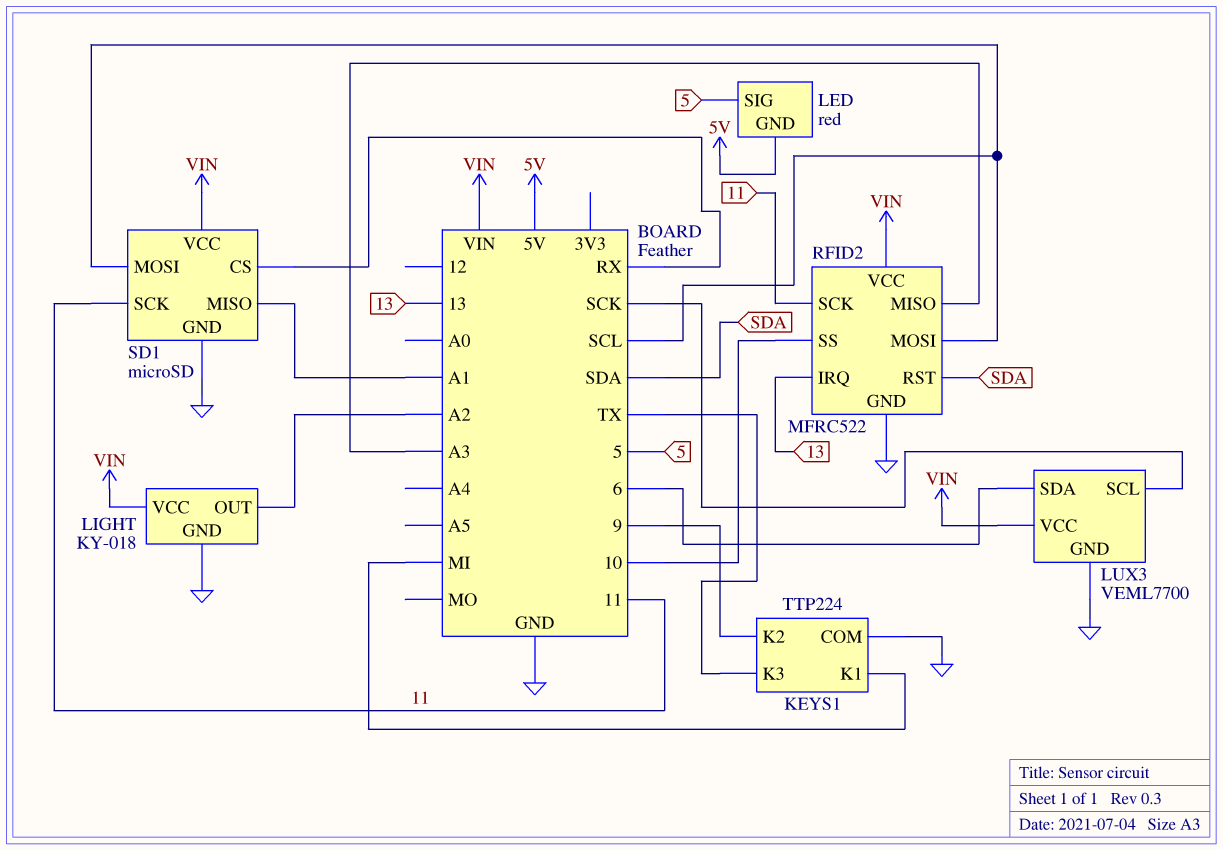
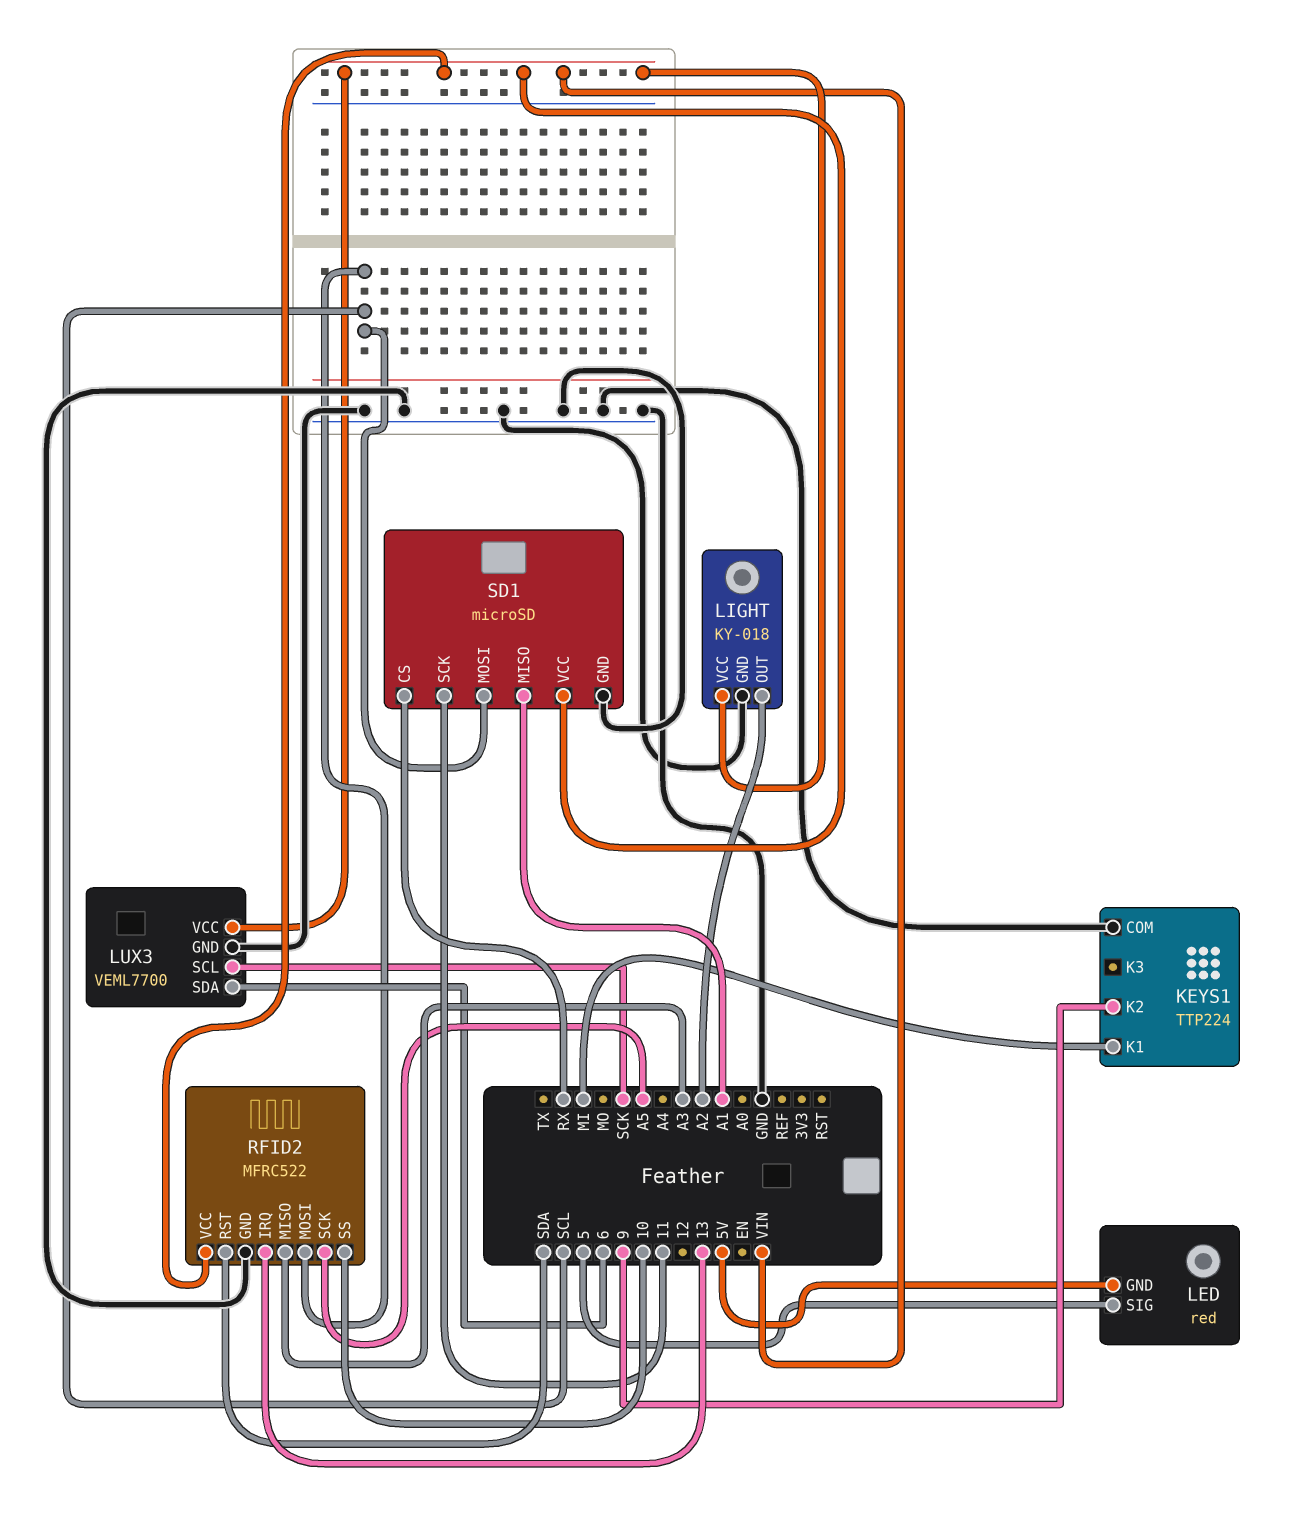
KEYS1 pin K3: TX -> none
RFID2 pin SCK: 11 -> A5

